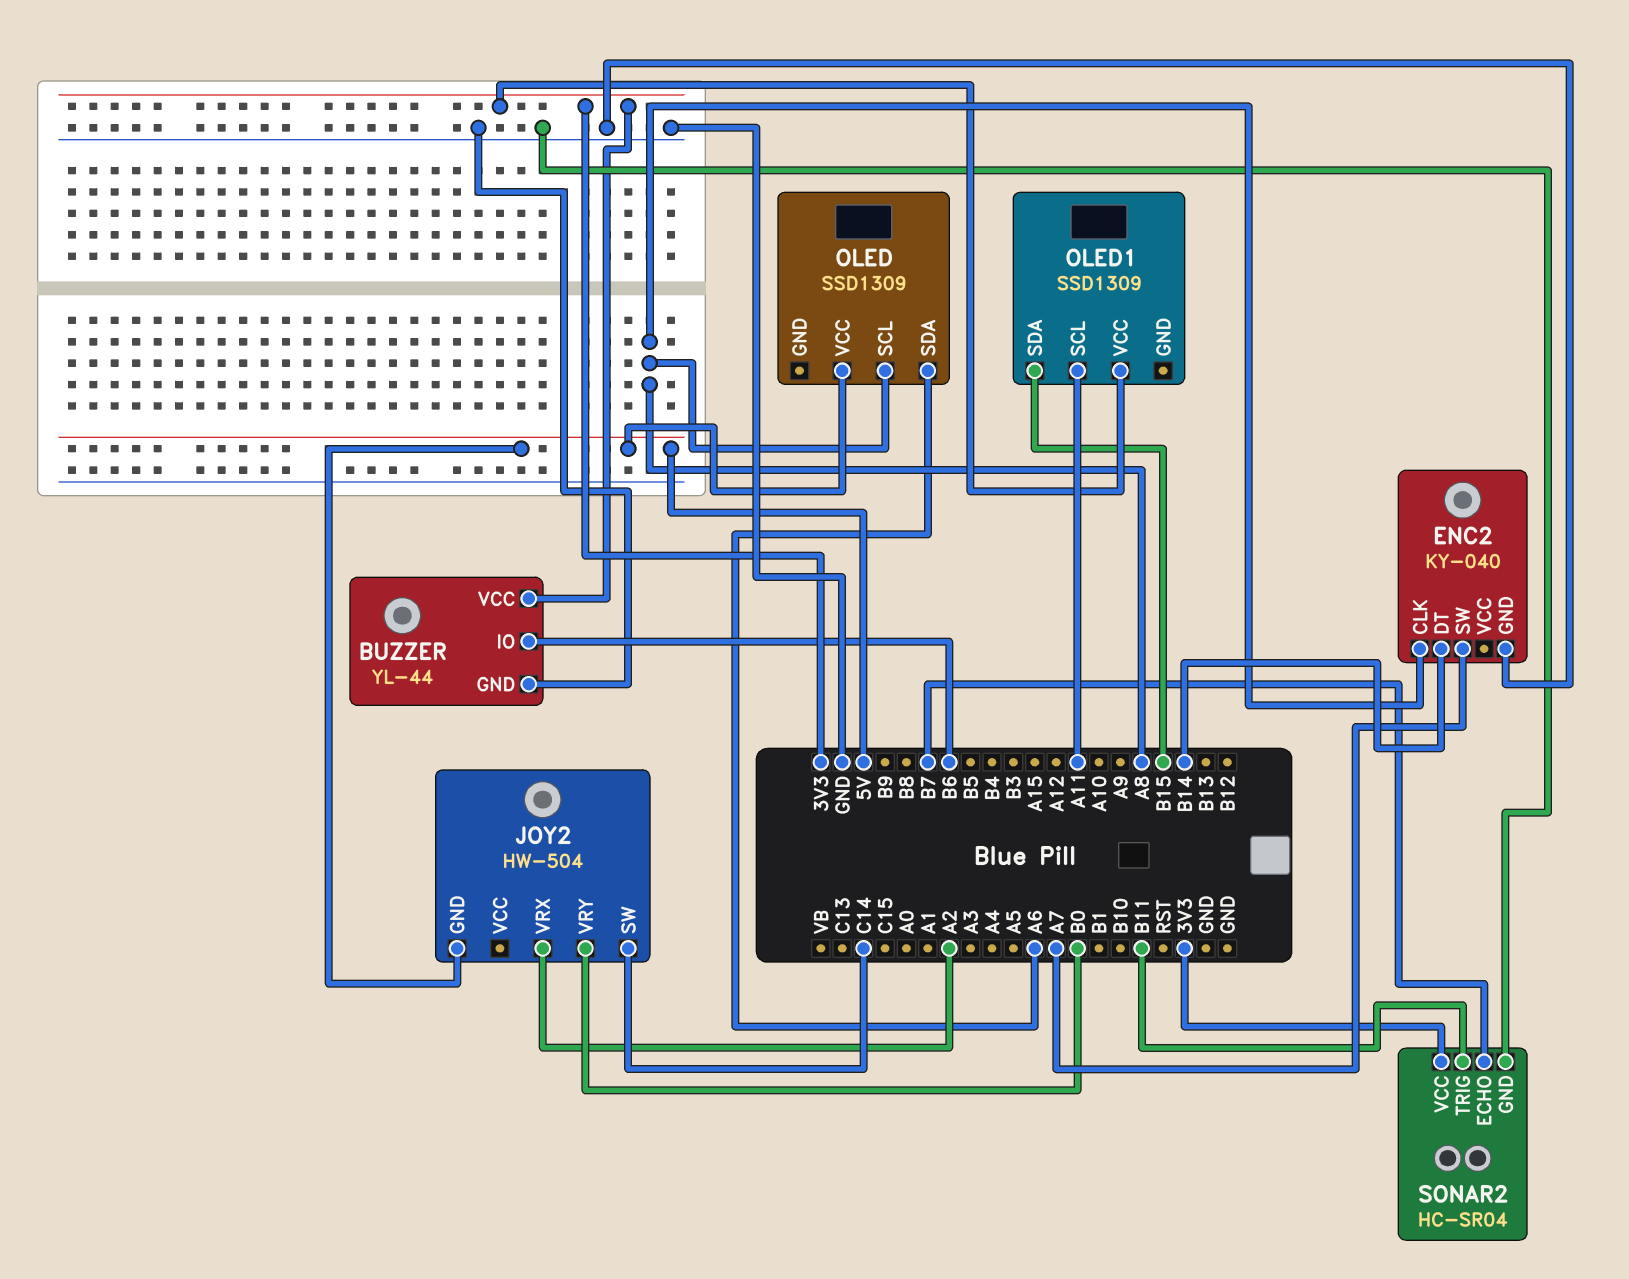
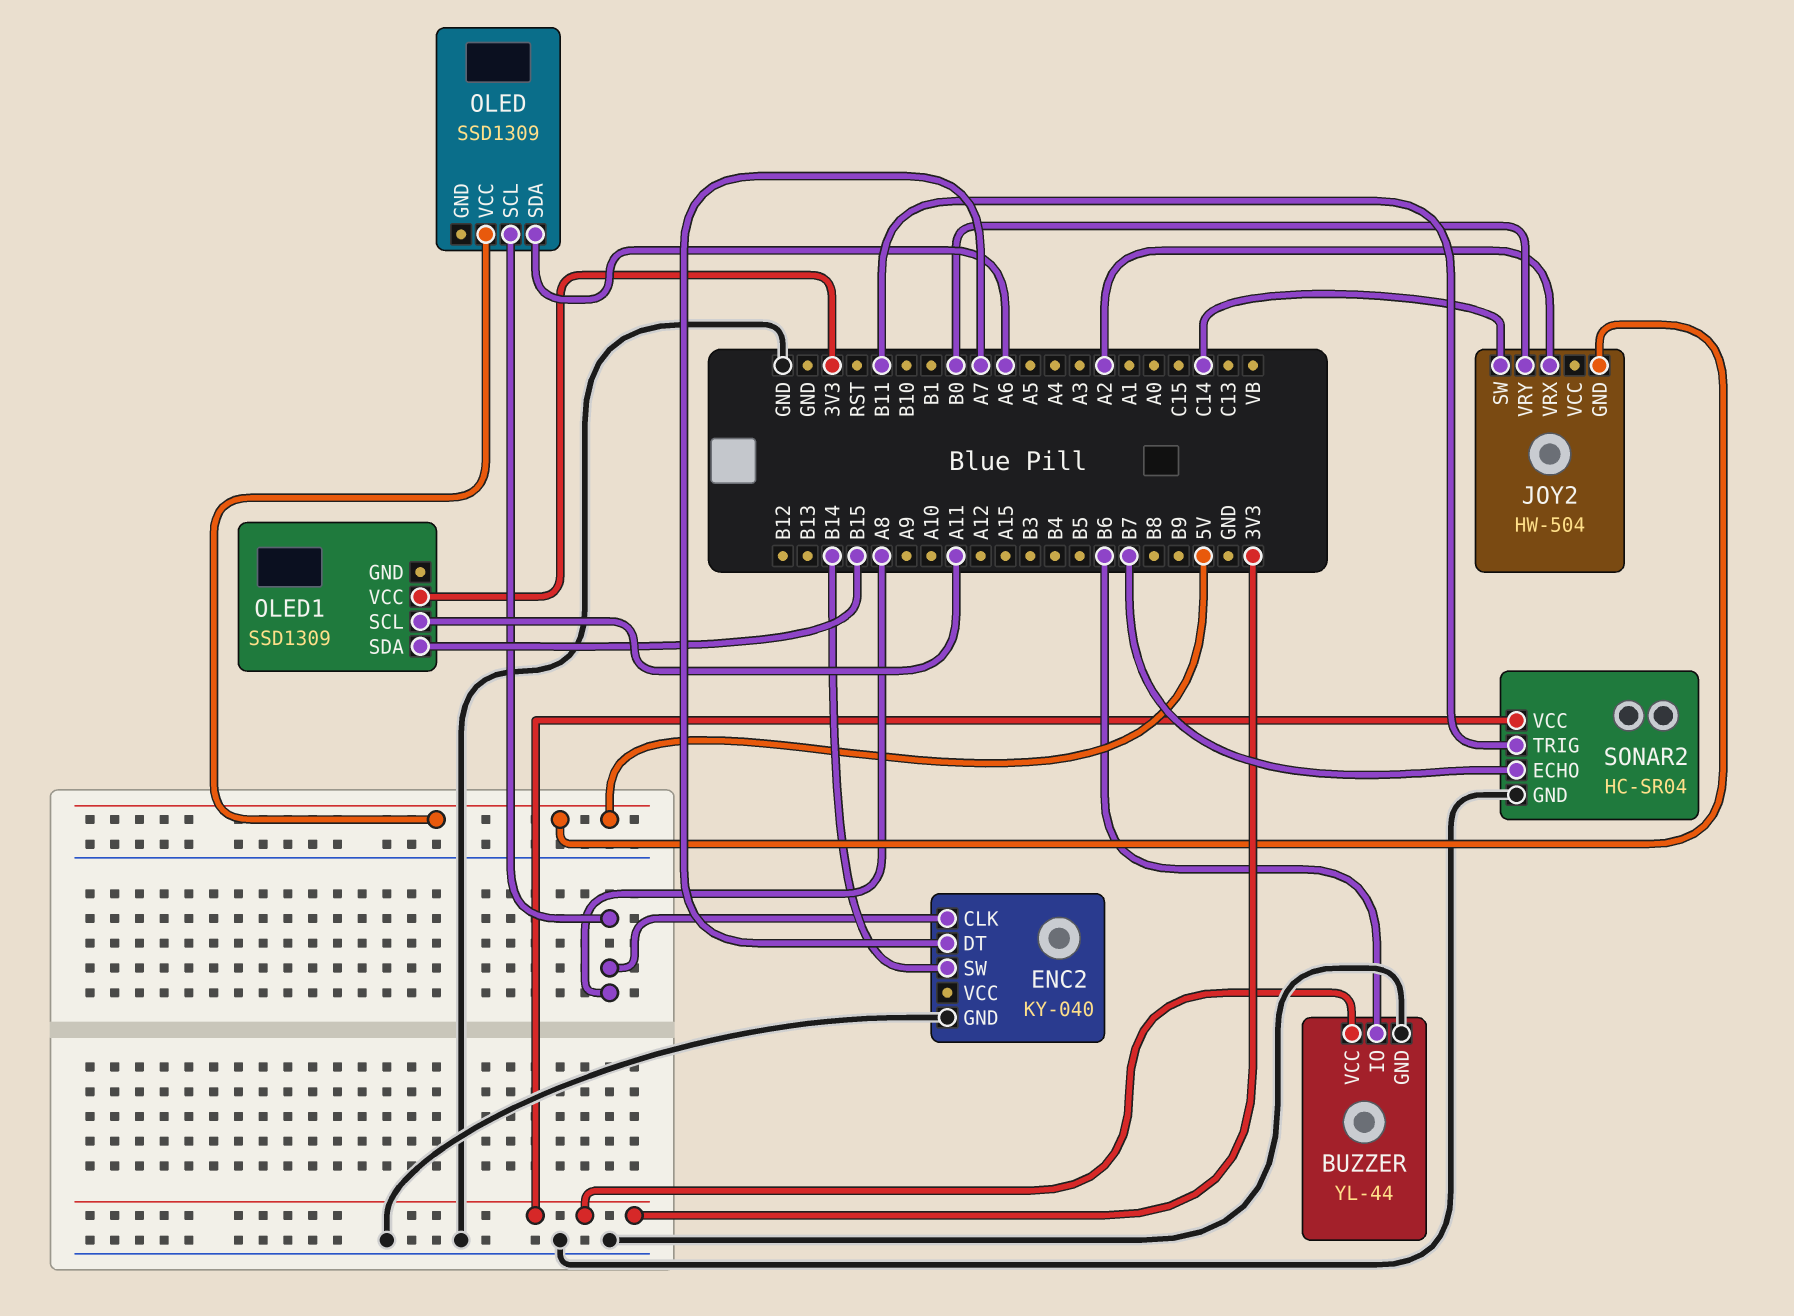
ENC2 pin DT: B14 -> A7
ENC2 pin SW: A7 -> B14

